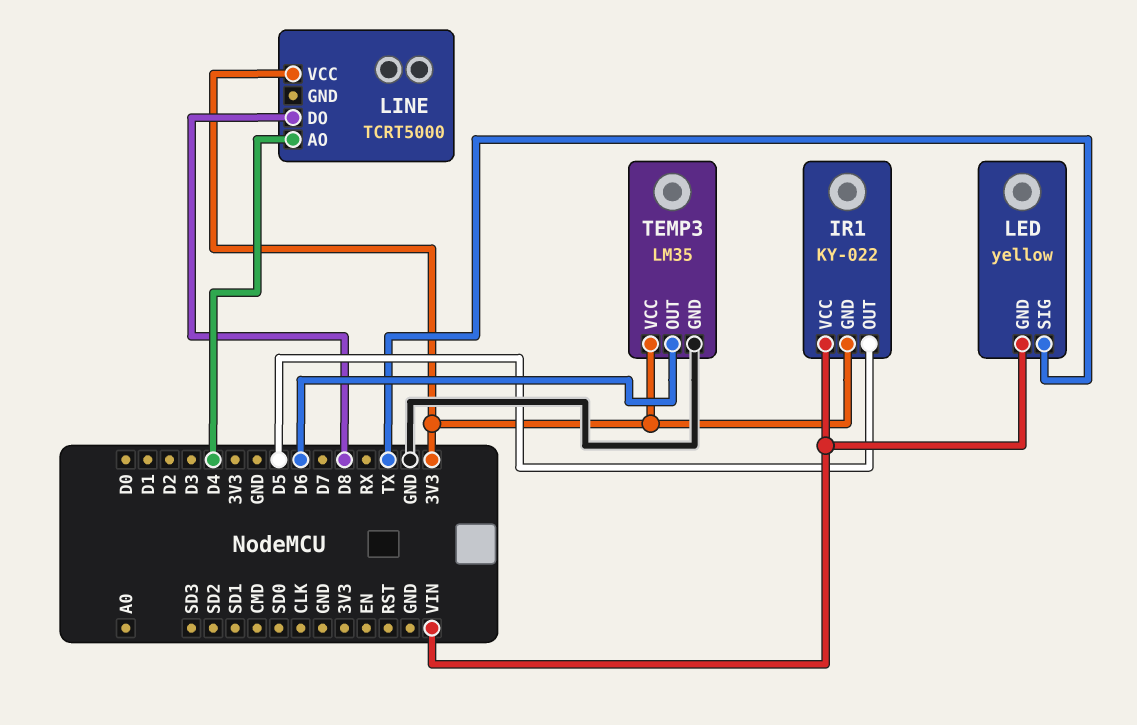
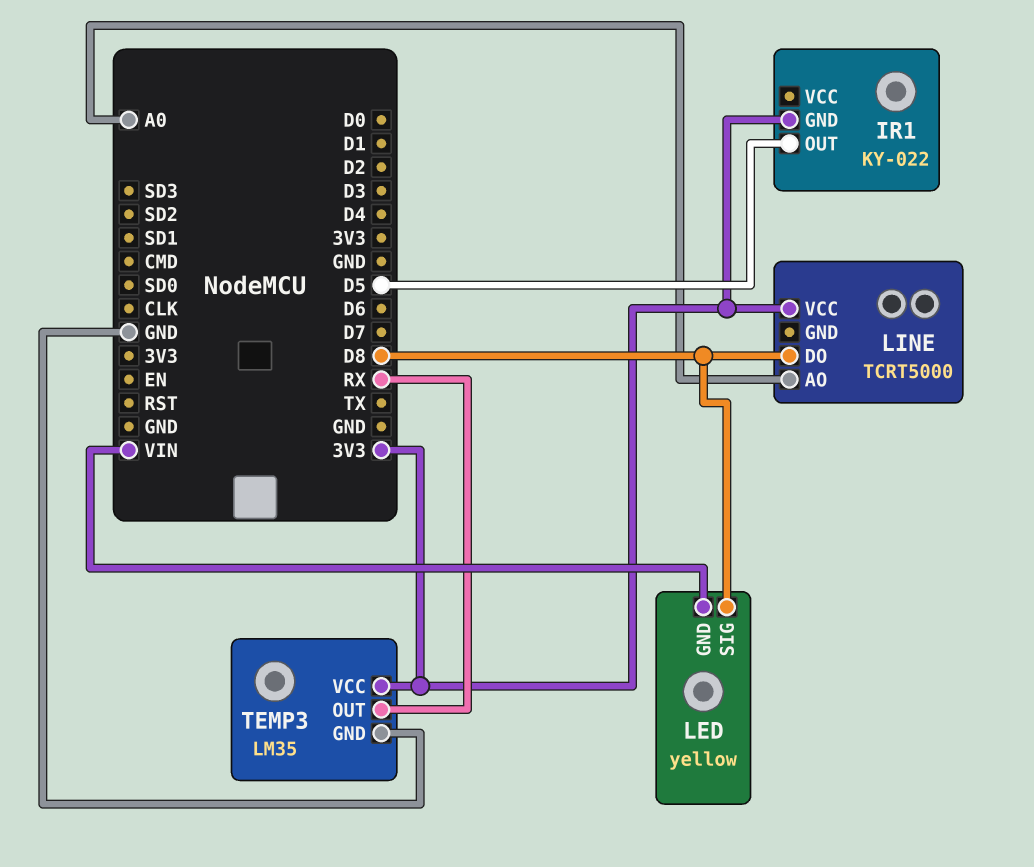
IR1 pin VCC: VIN -> none
LED pin SIG: TX -> D8
LINE pin AO: D4 -> A0
TEMP3 pin OUT: D6 -> RX

